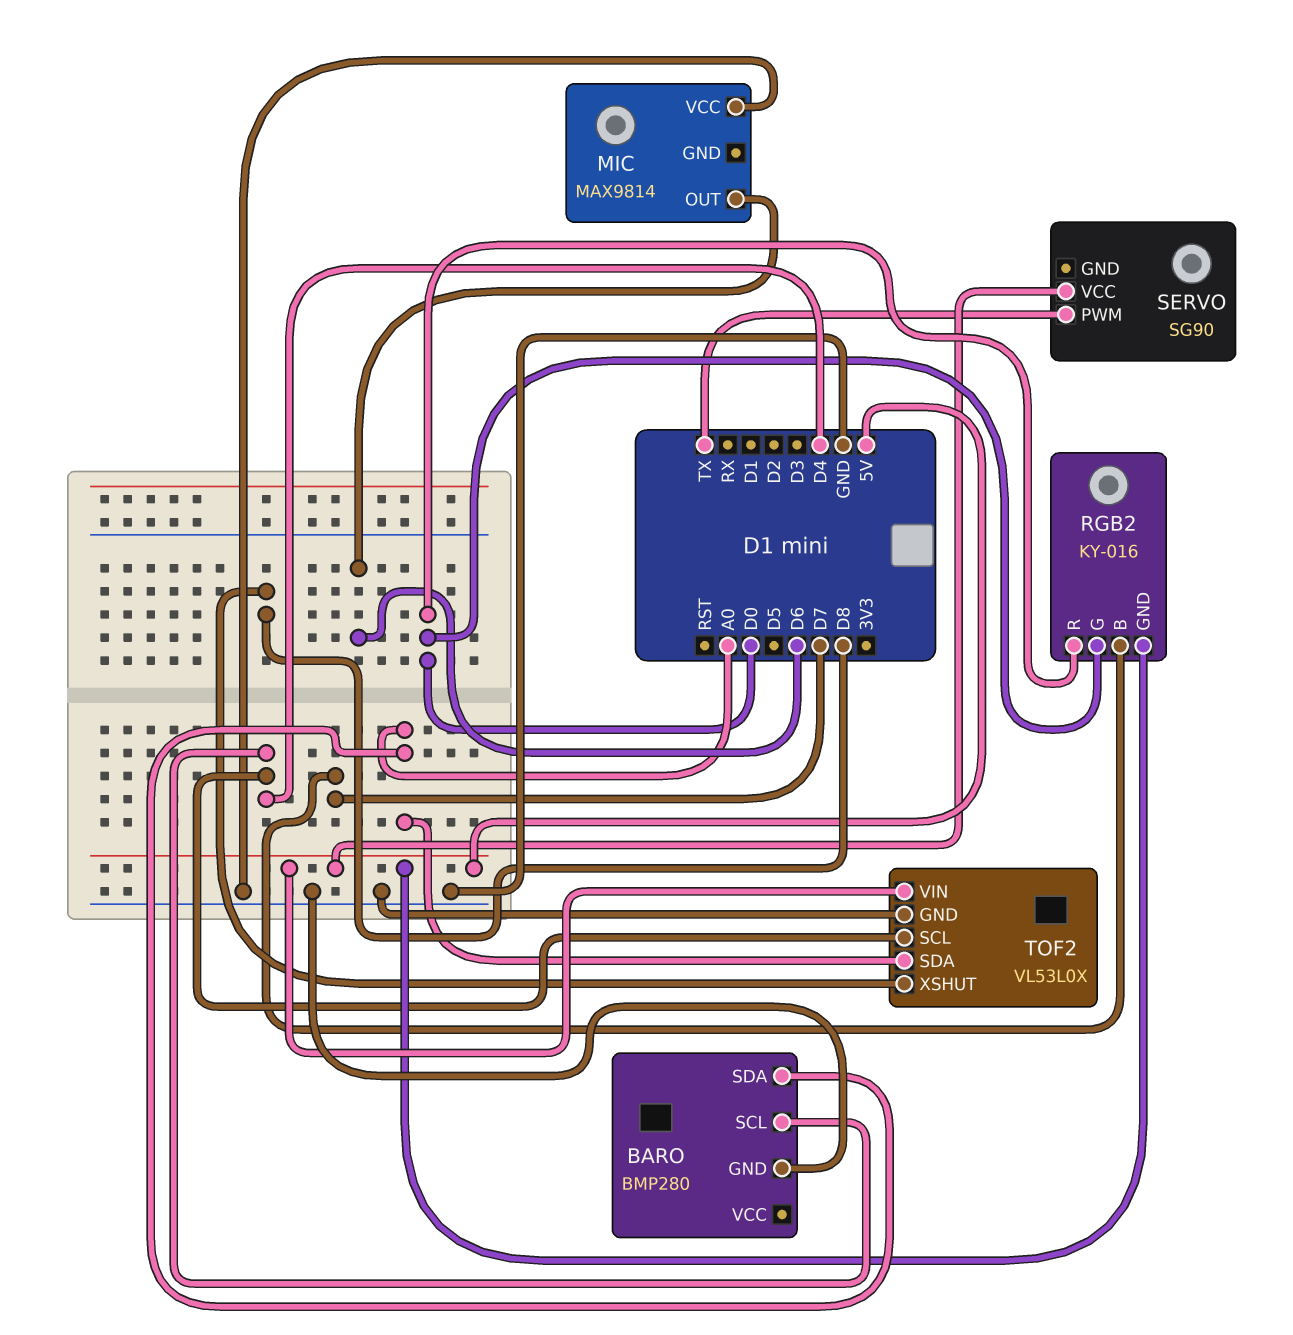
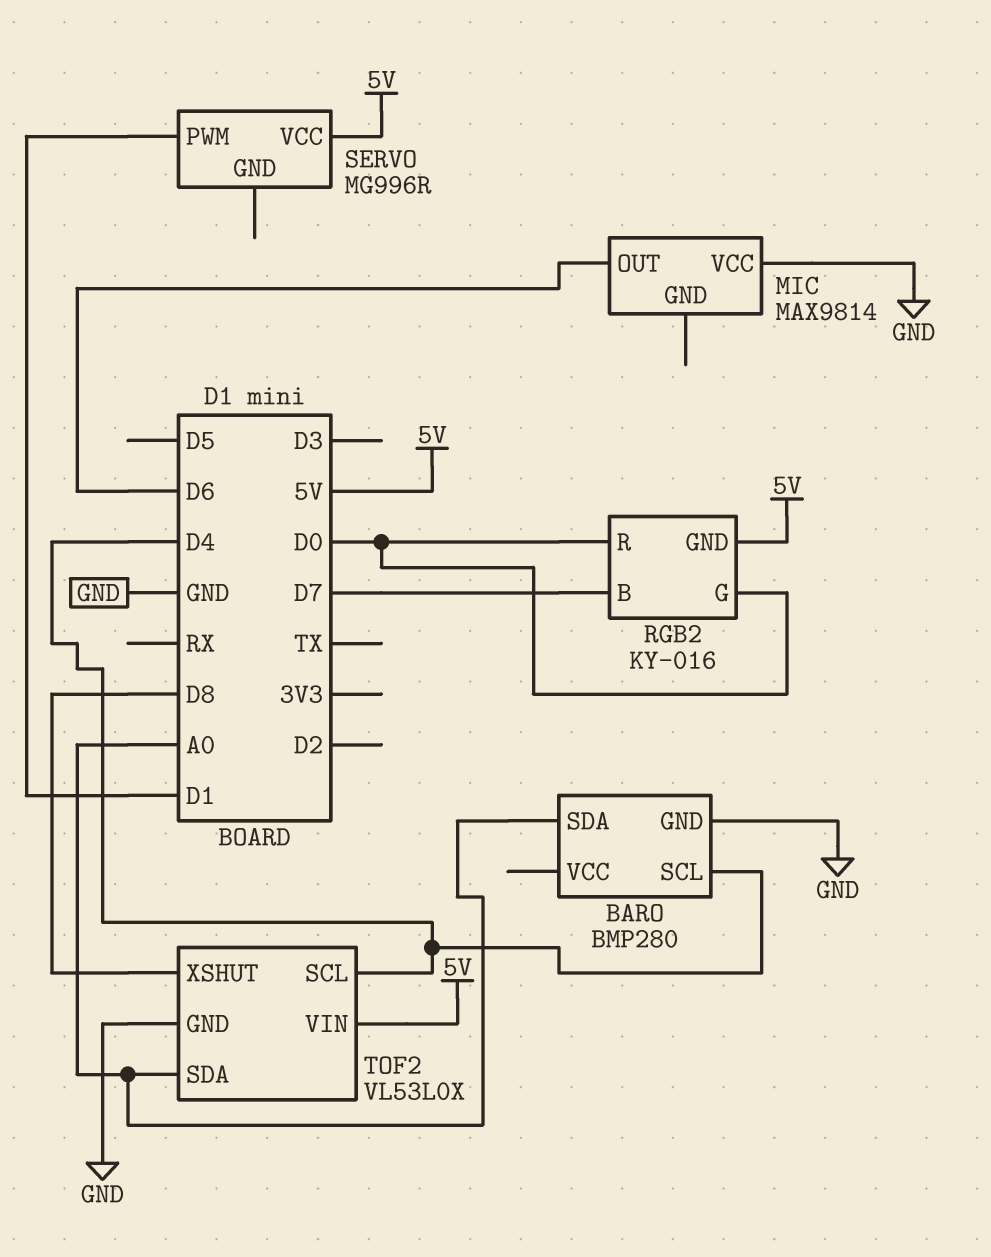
SERVO: SG90 -> MG996R
SERVO pin PWM: TX -> D1

